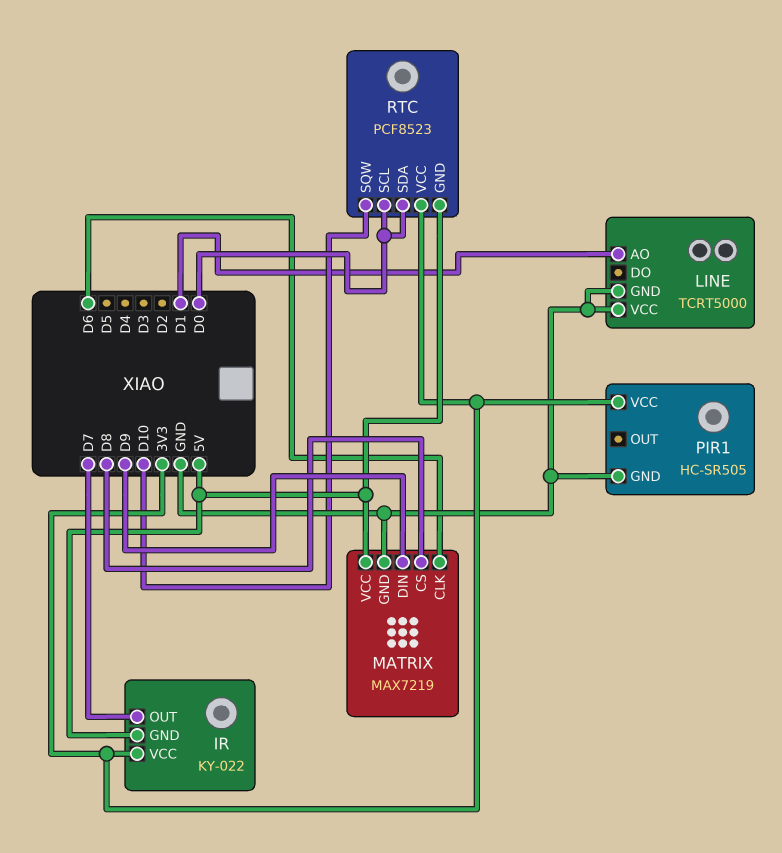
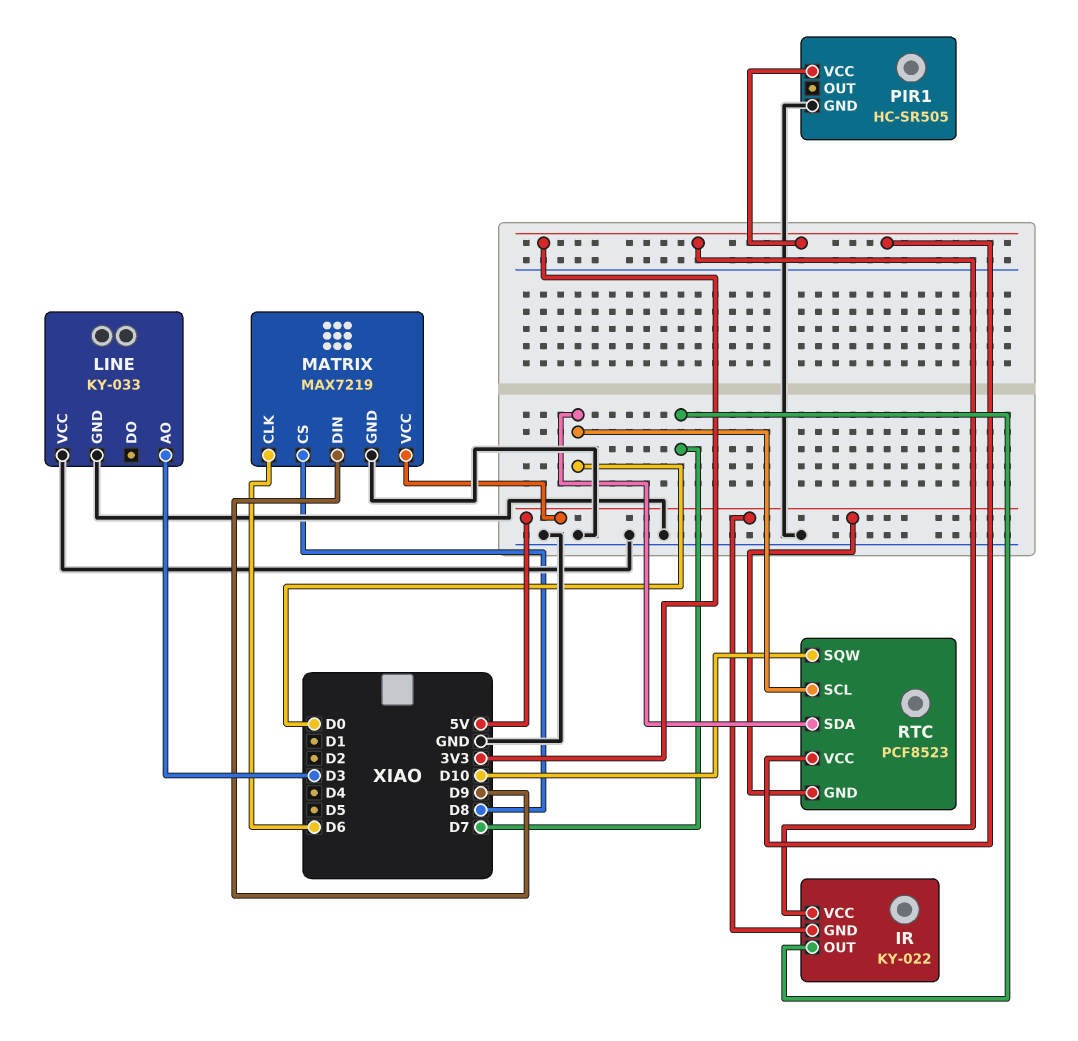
LINE: TCRT5000 -> KY-033
LINE pin AO: D1 -> D3

